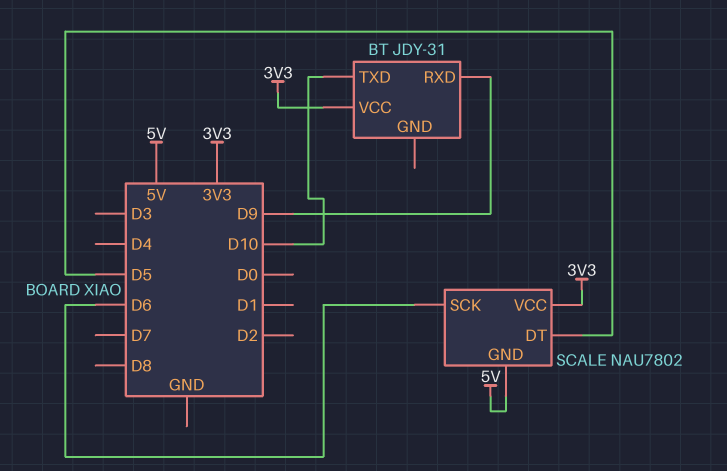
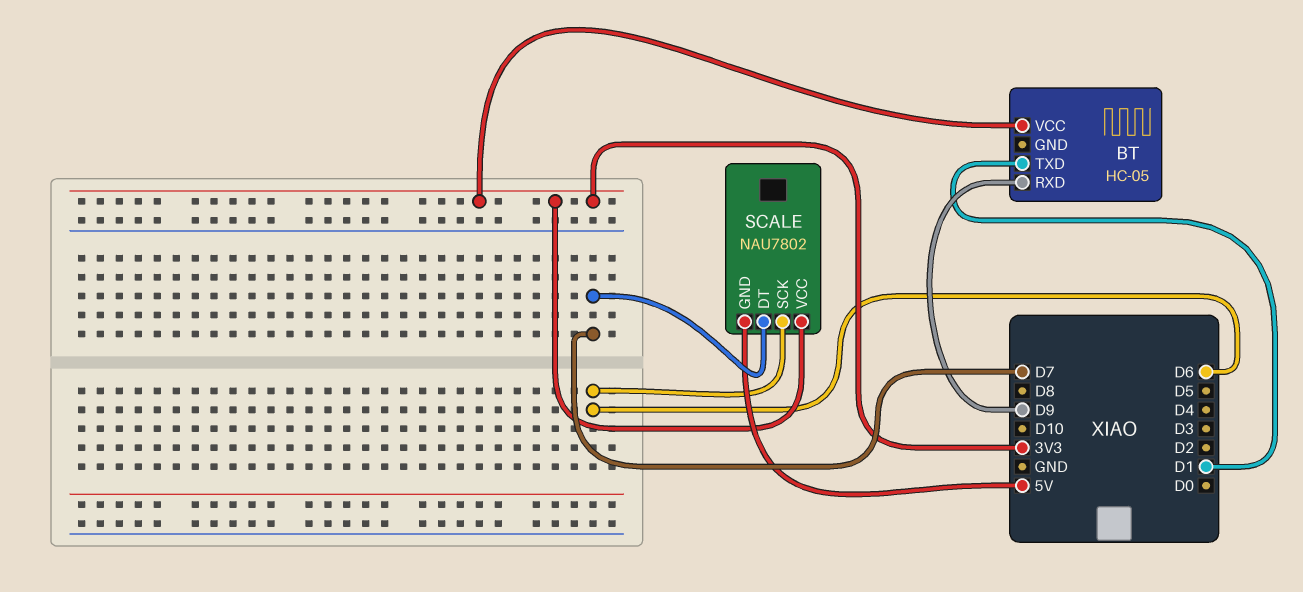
BT: JDY-31 -> HC-05
BT pin TXD: D10 -> D1
SCALE pin DT: D5 -> D7

